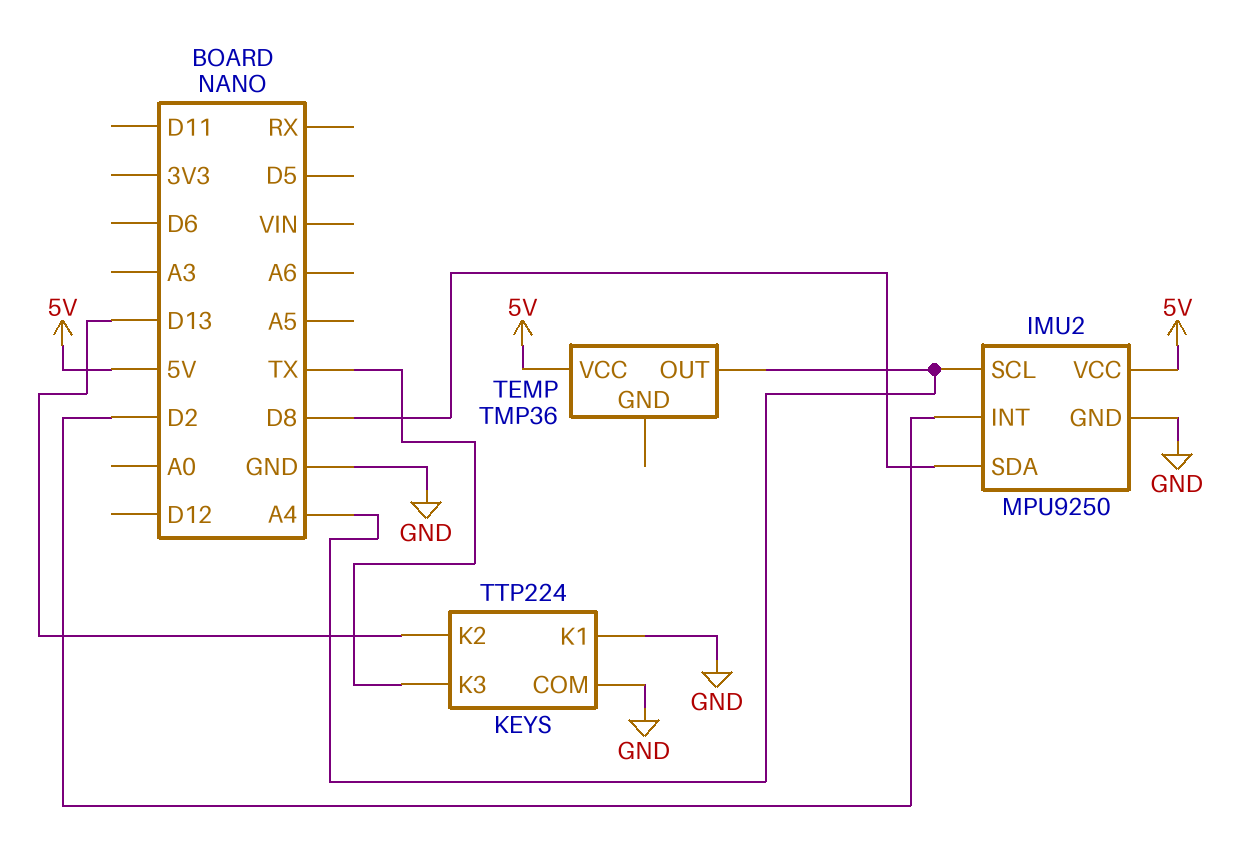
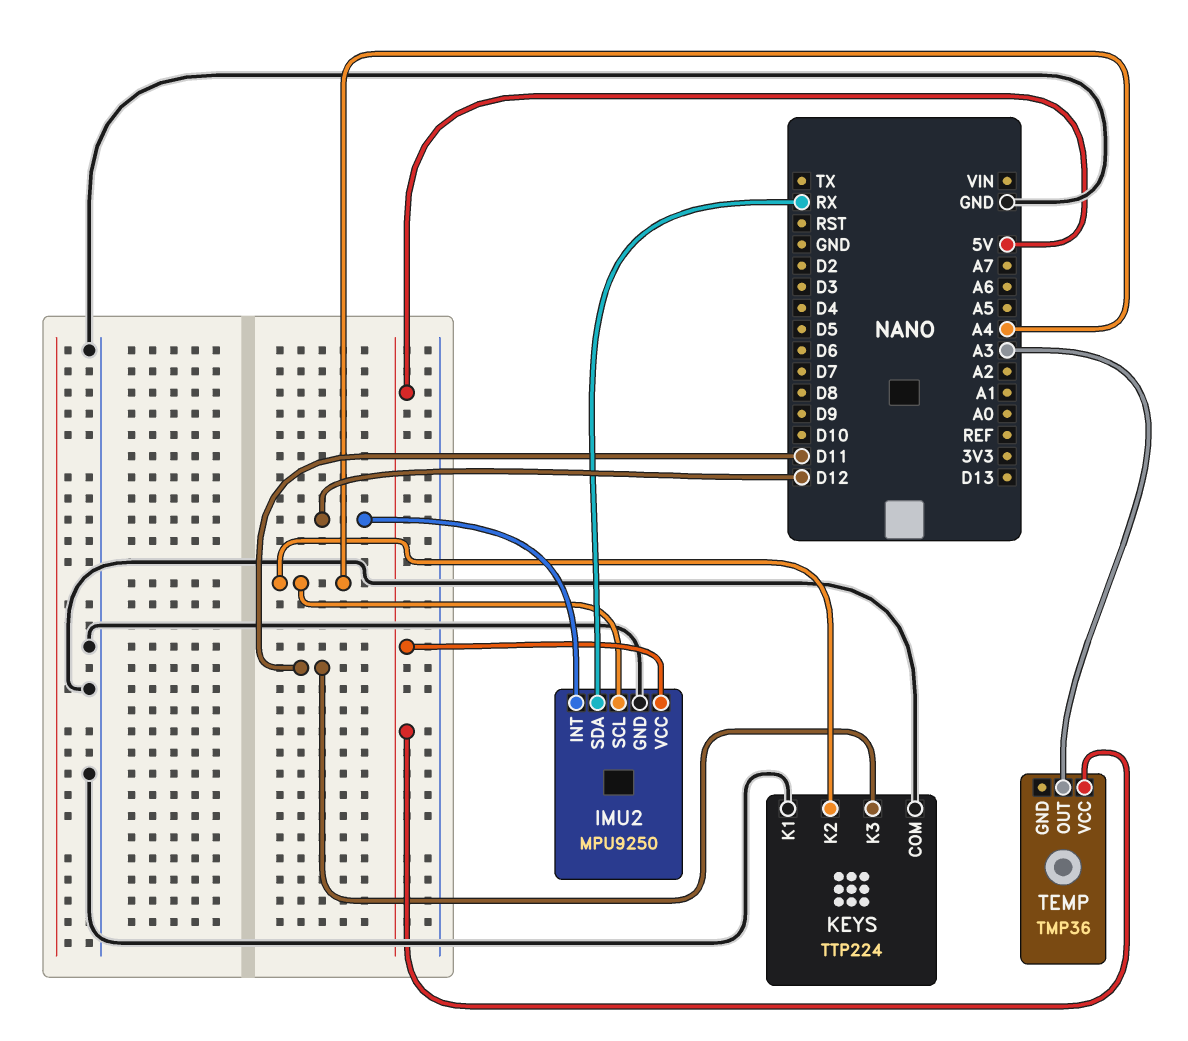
IMU2 pin INT: D2 -> D12
IMU2 pin SDA: D8 -> RX
KEYS pin K2: D13 -> A4
KEYS pin K3: TX -> D11
TEMP pin OUT: A4 -> A3

